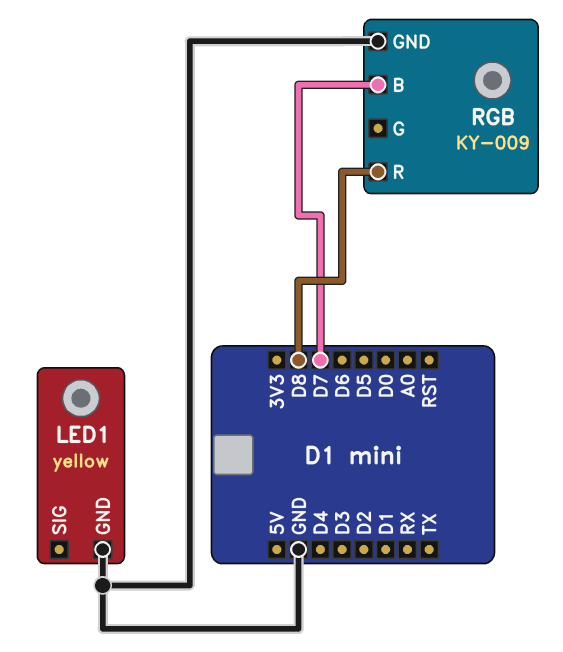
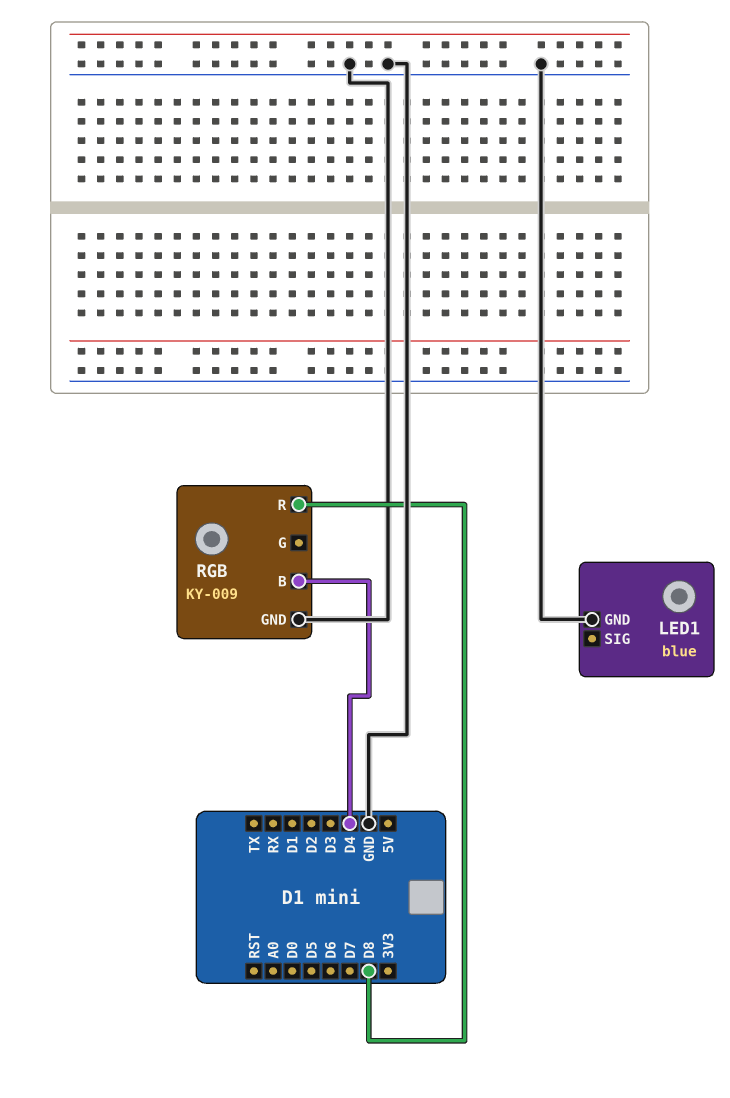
LED1: yellow -> blue
RGB pin B: D7 -> D4

